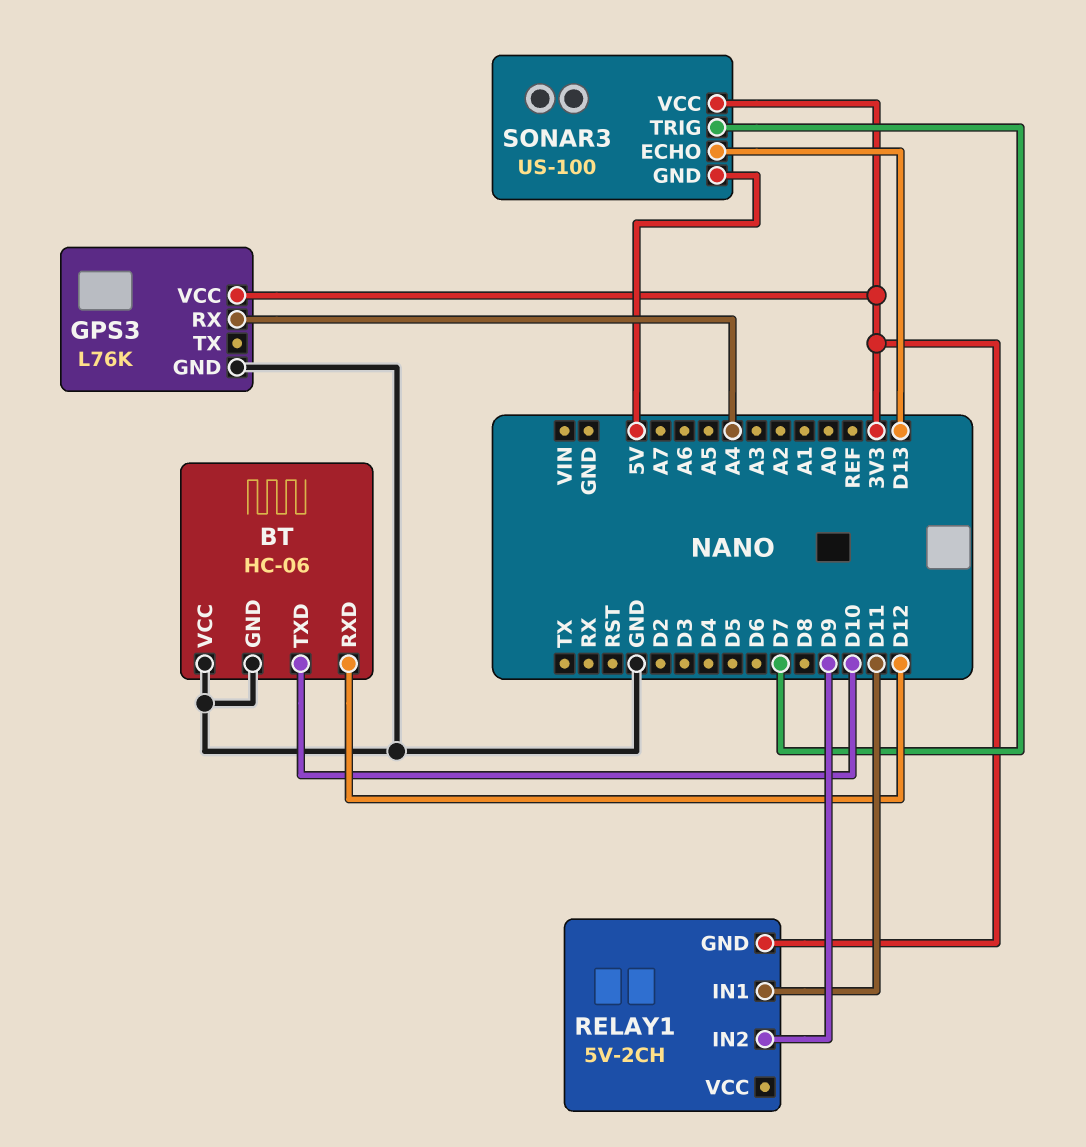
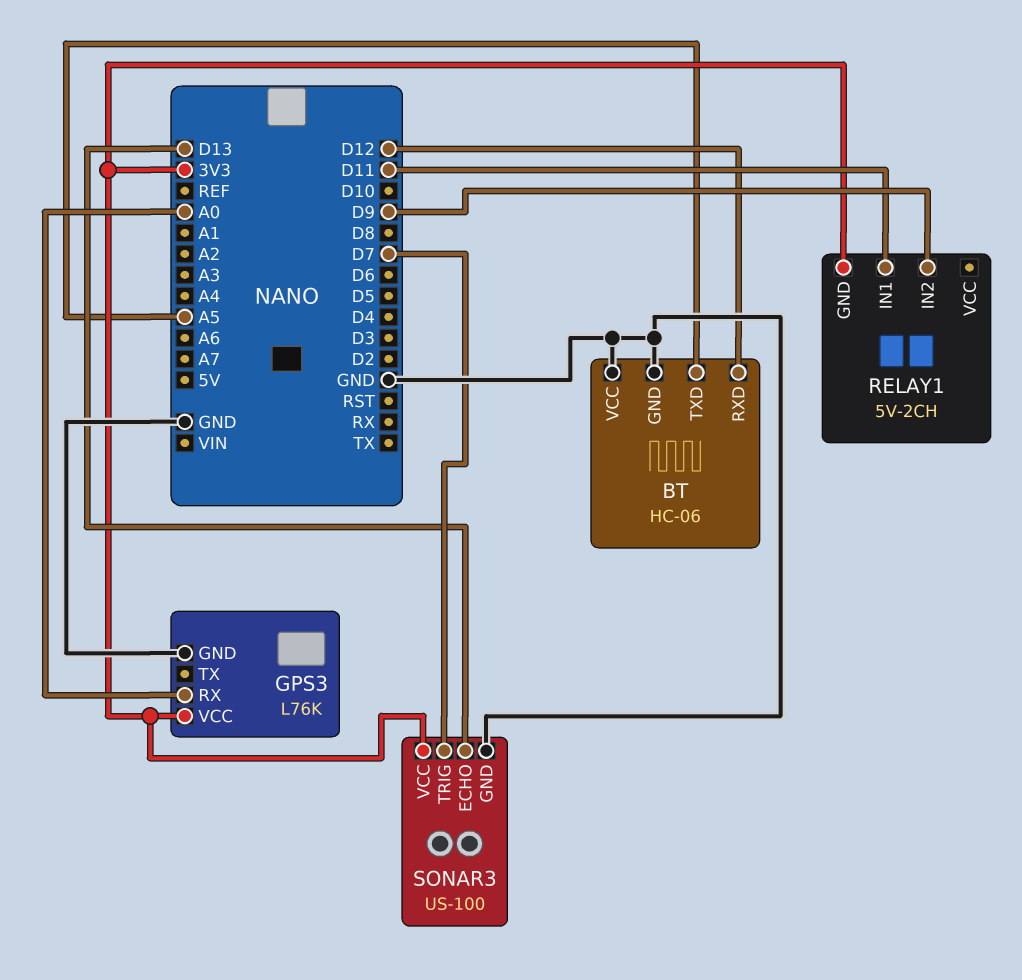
BT pin TXD: D10 -> A5
GPS3 pin RX: A4 -> A0
SONAR3 pin GND: 5V -> GND

